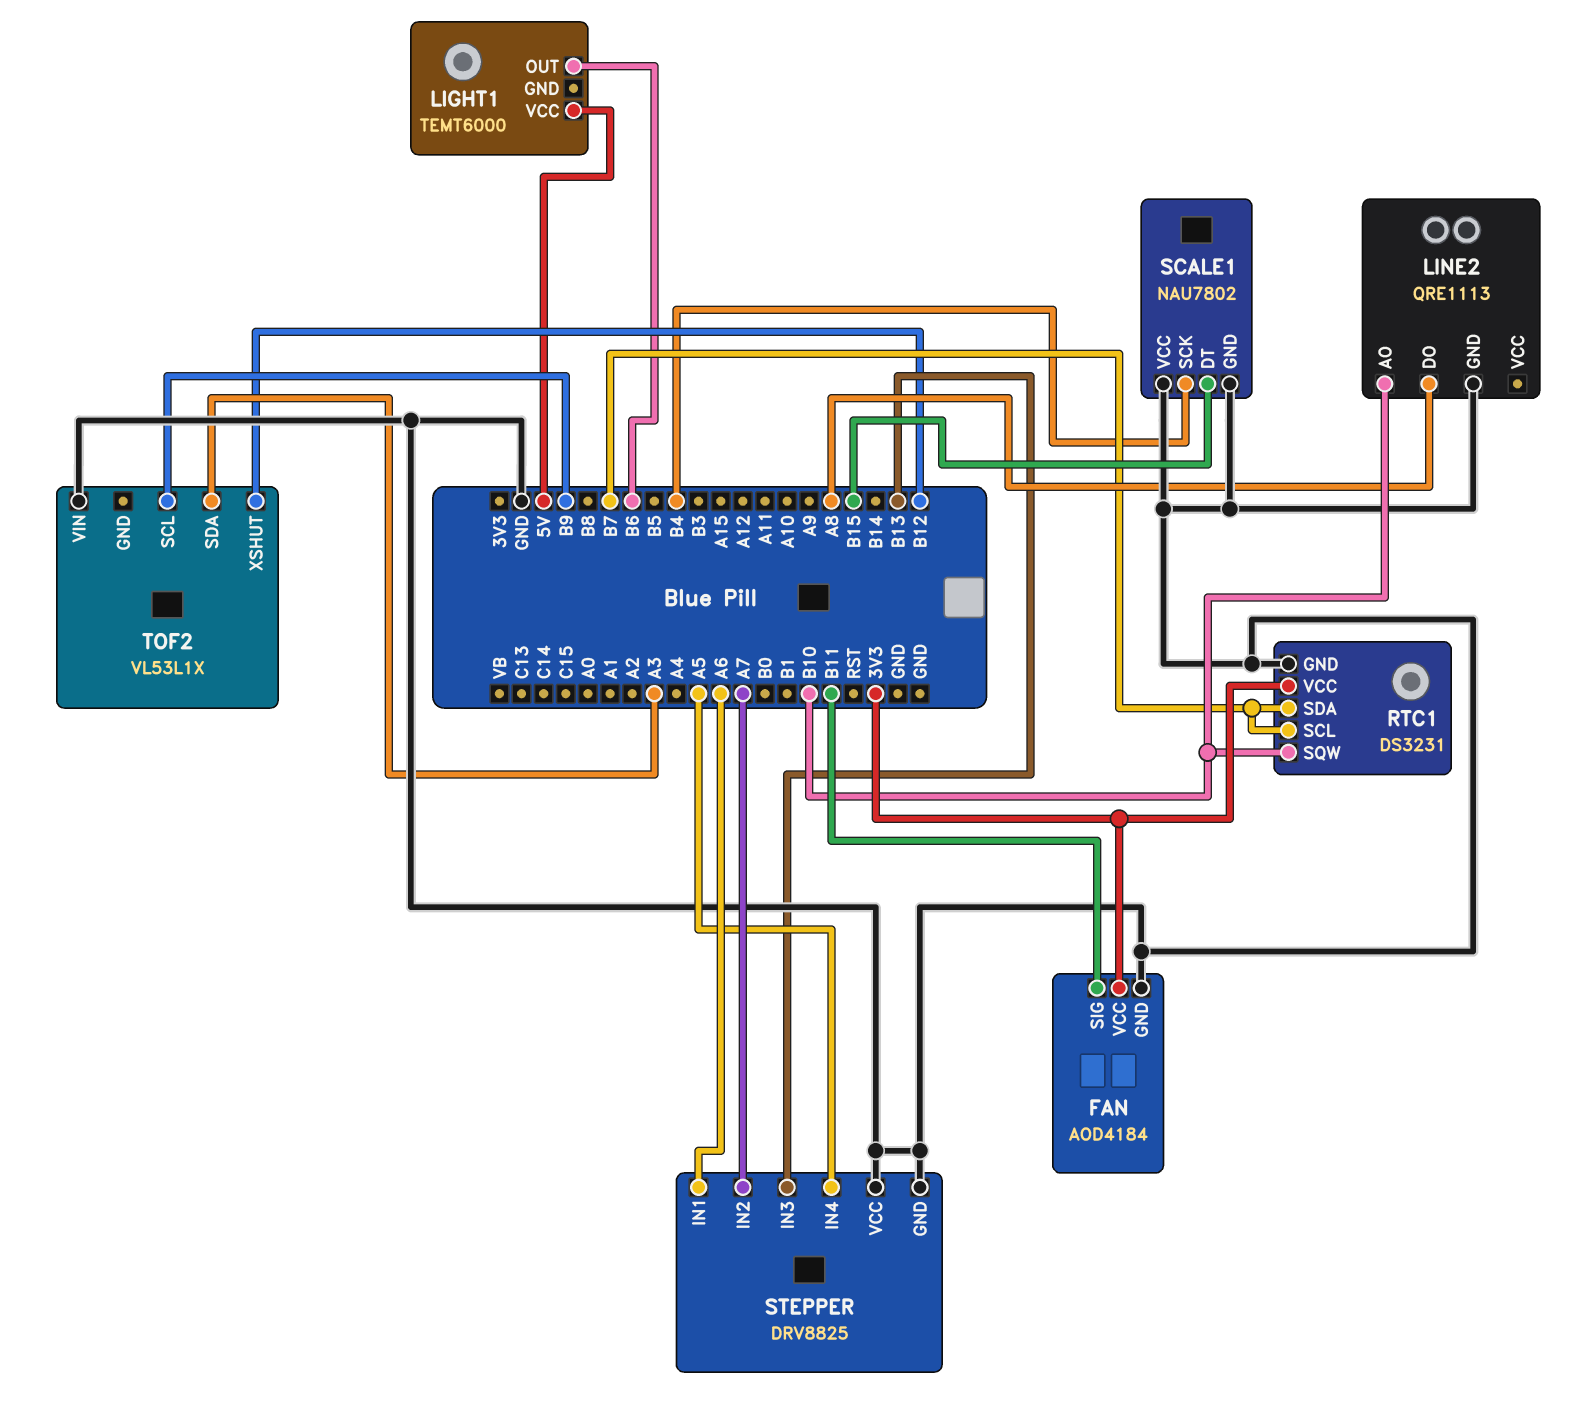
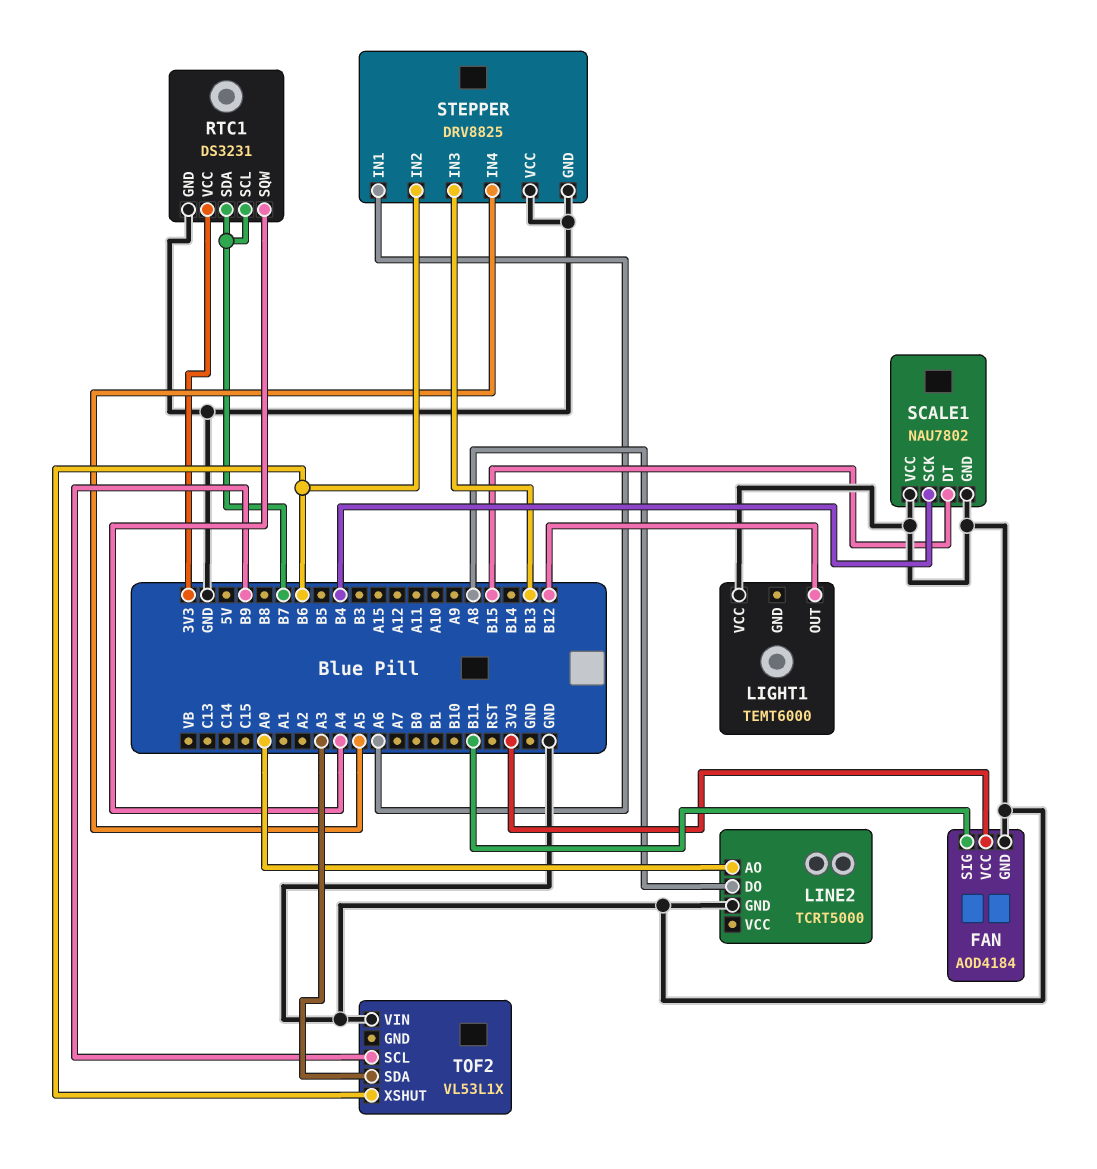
LIGHT1 pin OUT: B6 -> B12
LIGHT1 pin VCC: 5V -> GND
LINE2: QRE1113 -> TCRT5000
LINE2 pin AO: B10 -> A0
RTC1 pin SQW: B10 -> A4
STEPPER pin IN2: A7 -> B6
TOF2 pin XSHUT: B12 -> B6

